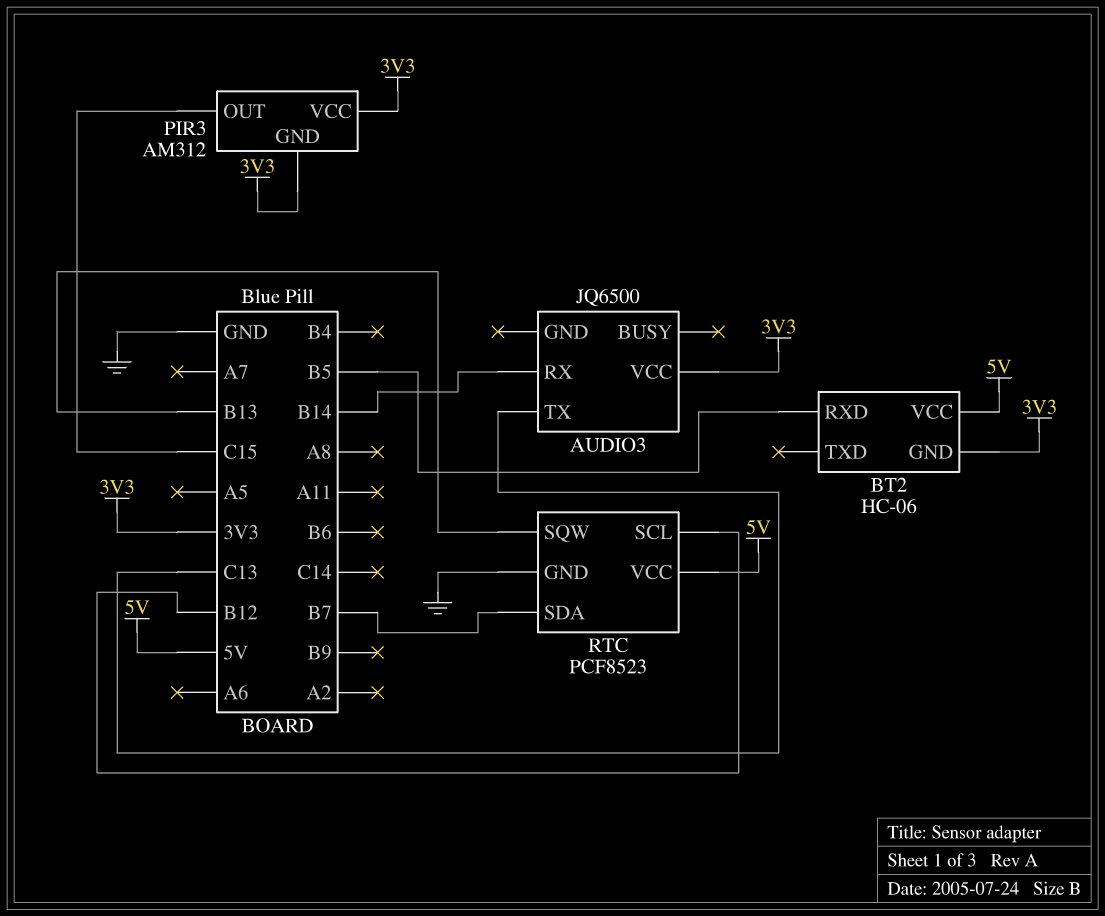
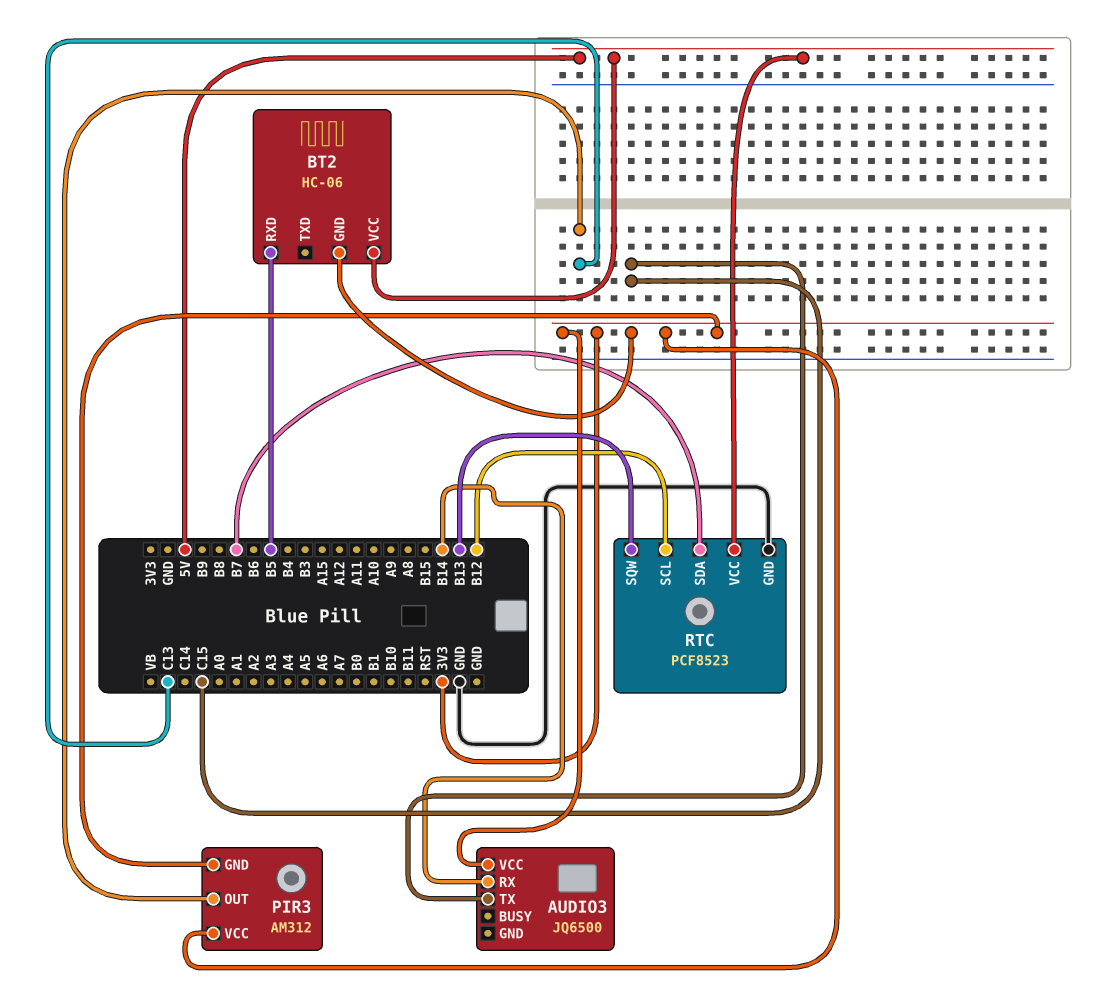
AUDIO3 pin TX: C13 -> C15
PIR3 pin OUT: C15 -> C13

